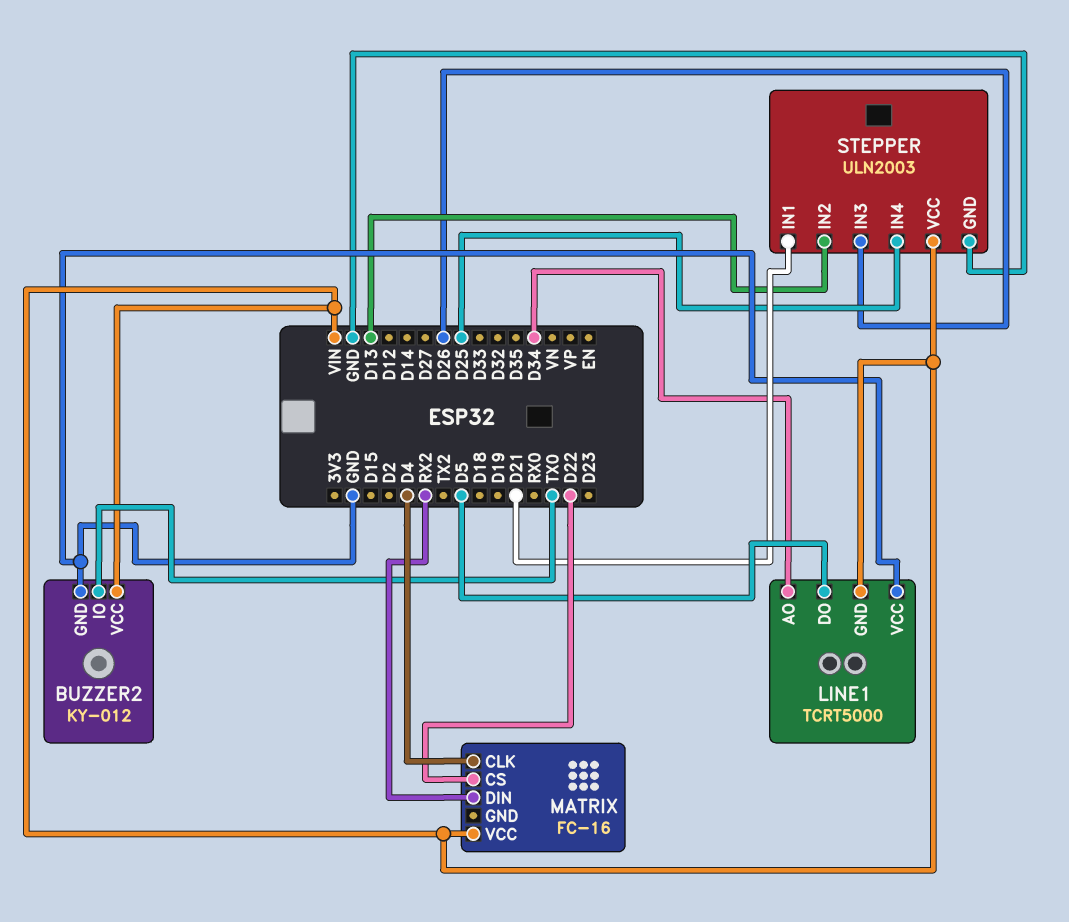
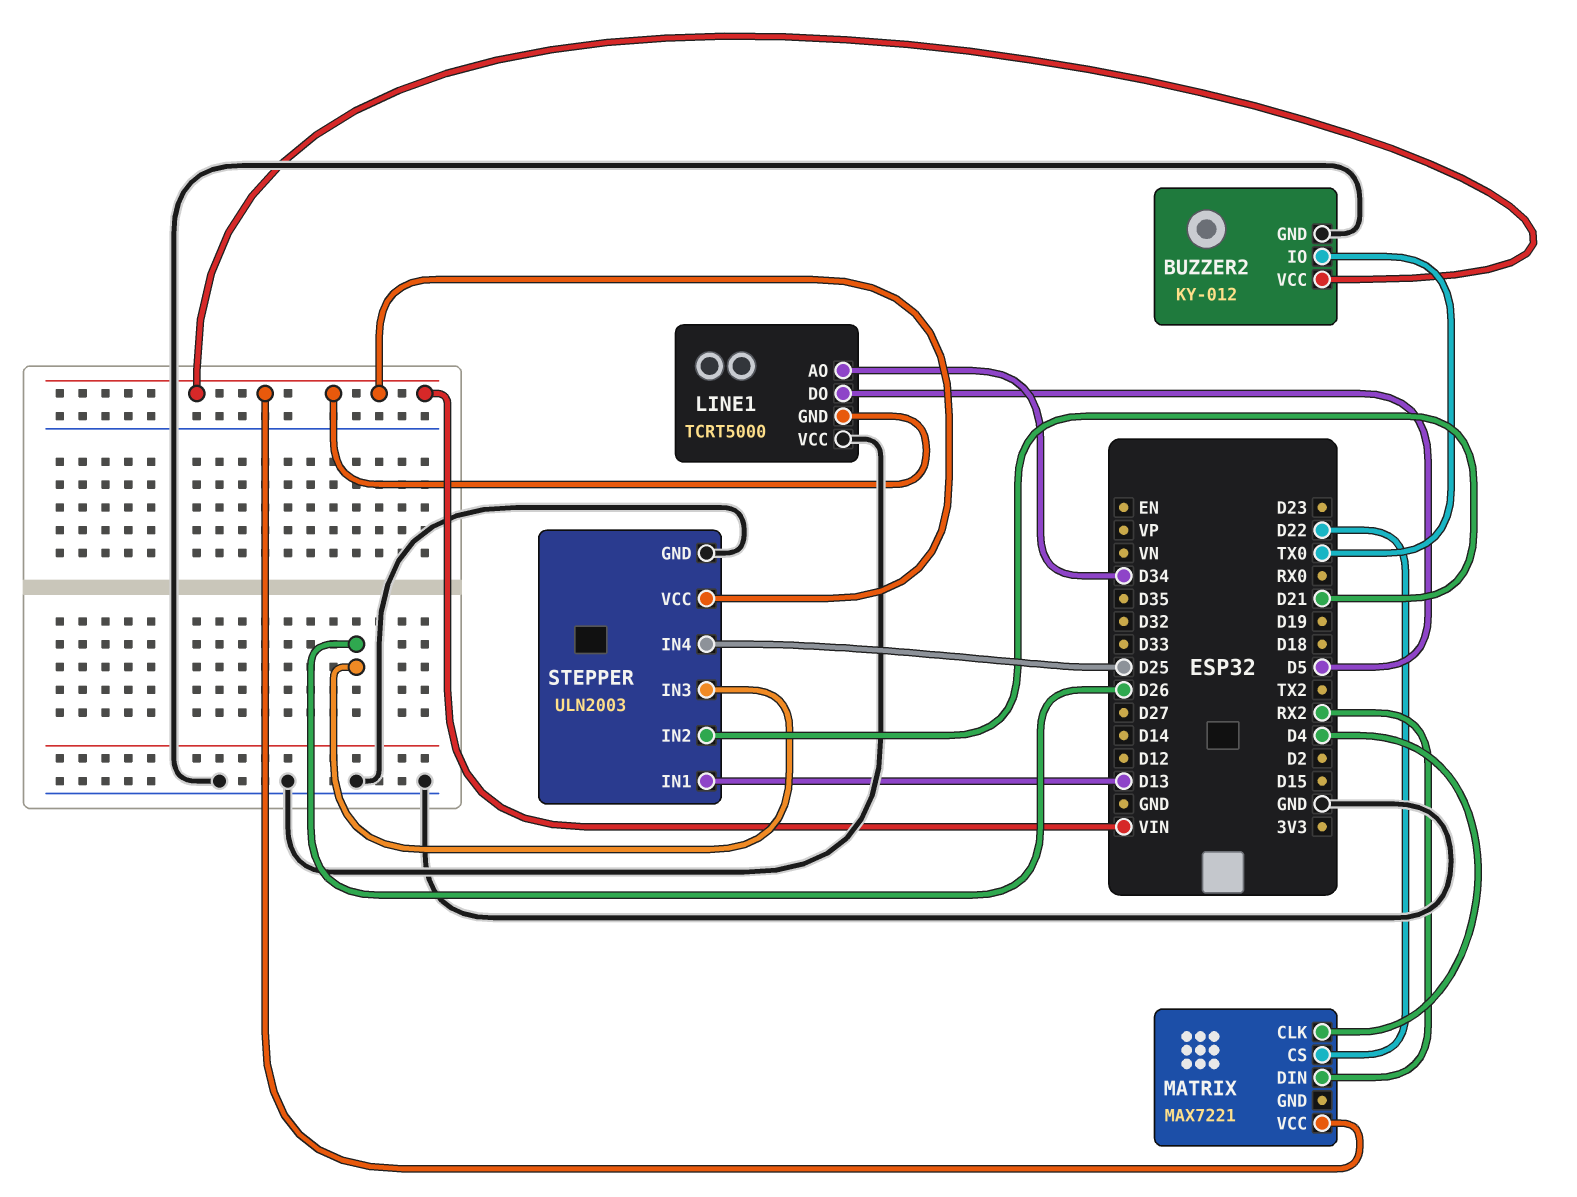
MATRIX: FC-16 -> MAX7221
STEPPER pin IN1: D21 -> D13
STEPPER pin IN2: D13 -> D21

